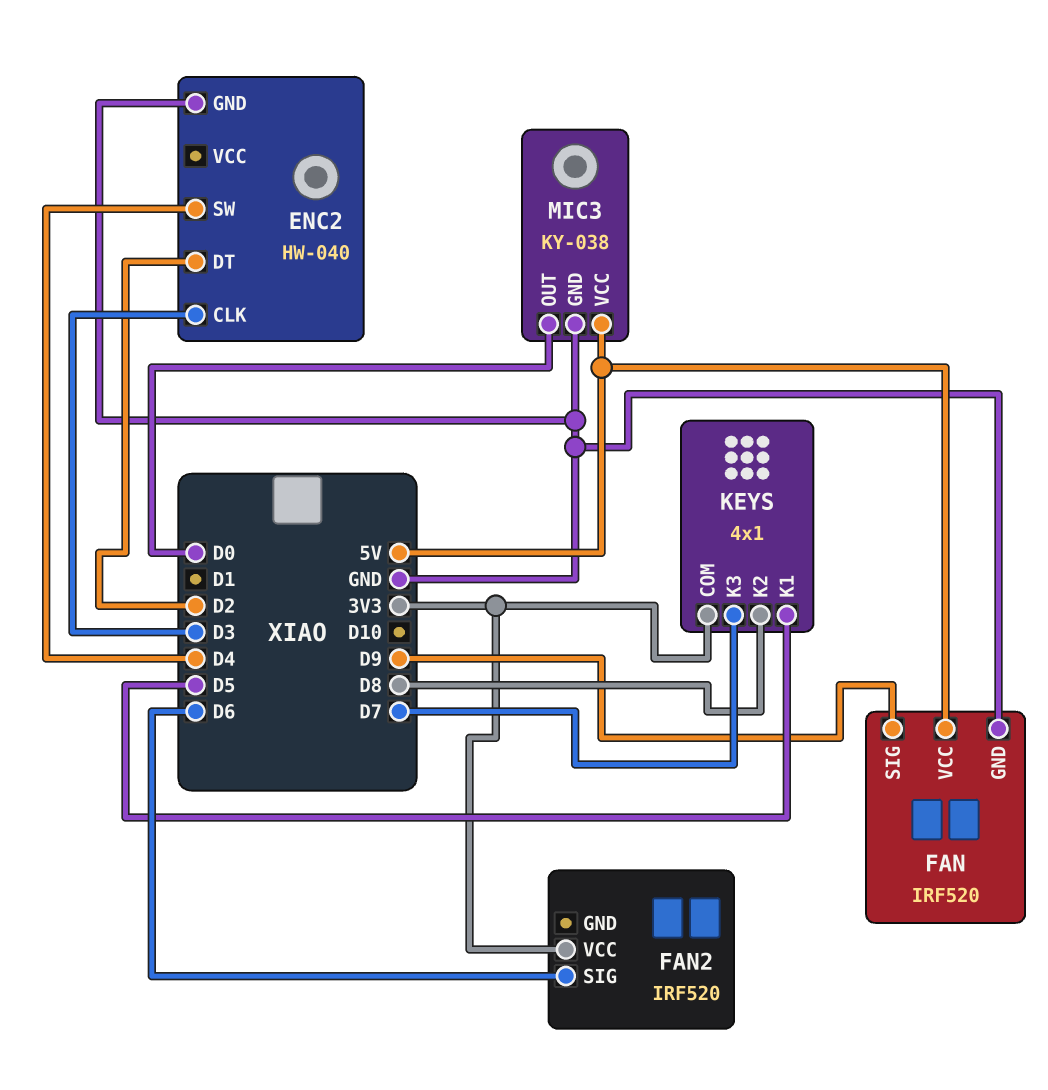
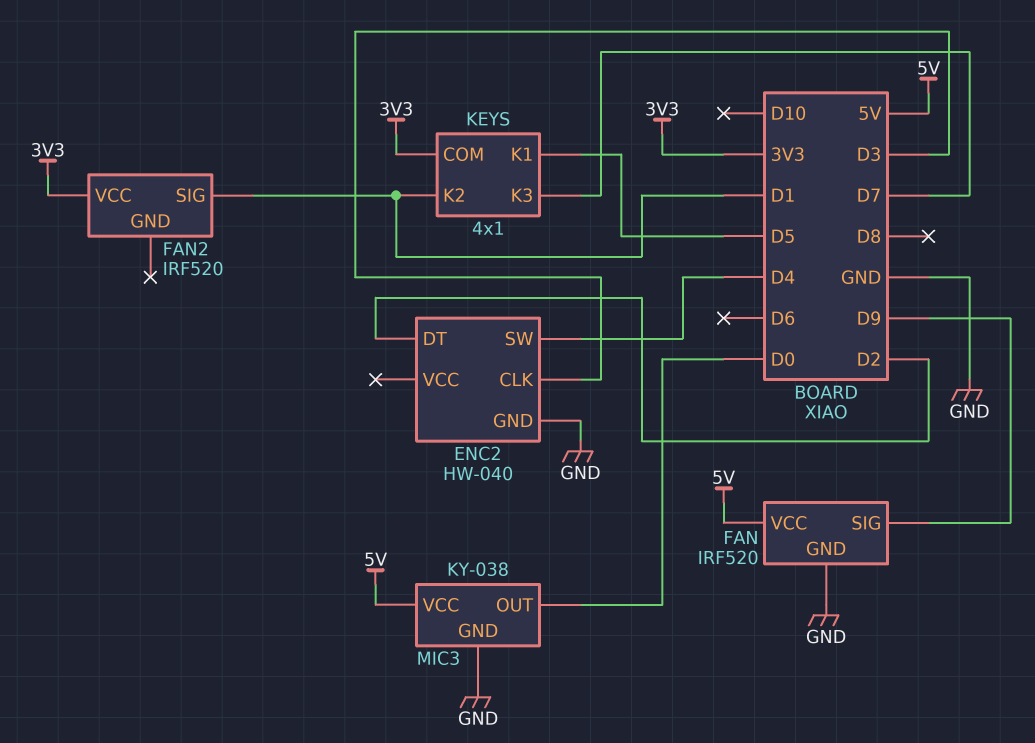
FAN2 pin SIG: D6 -> D1
KEYS pin K2: D8 -> D1

